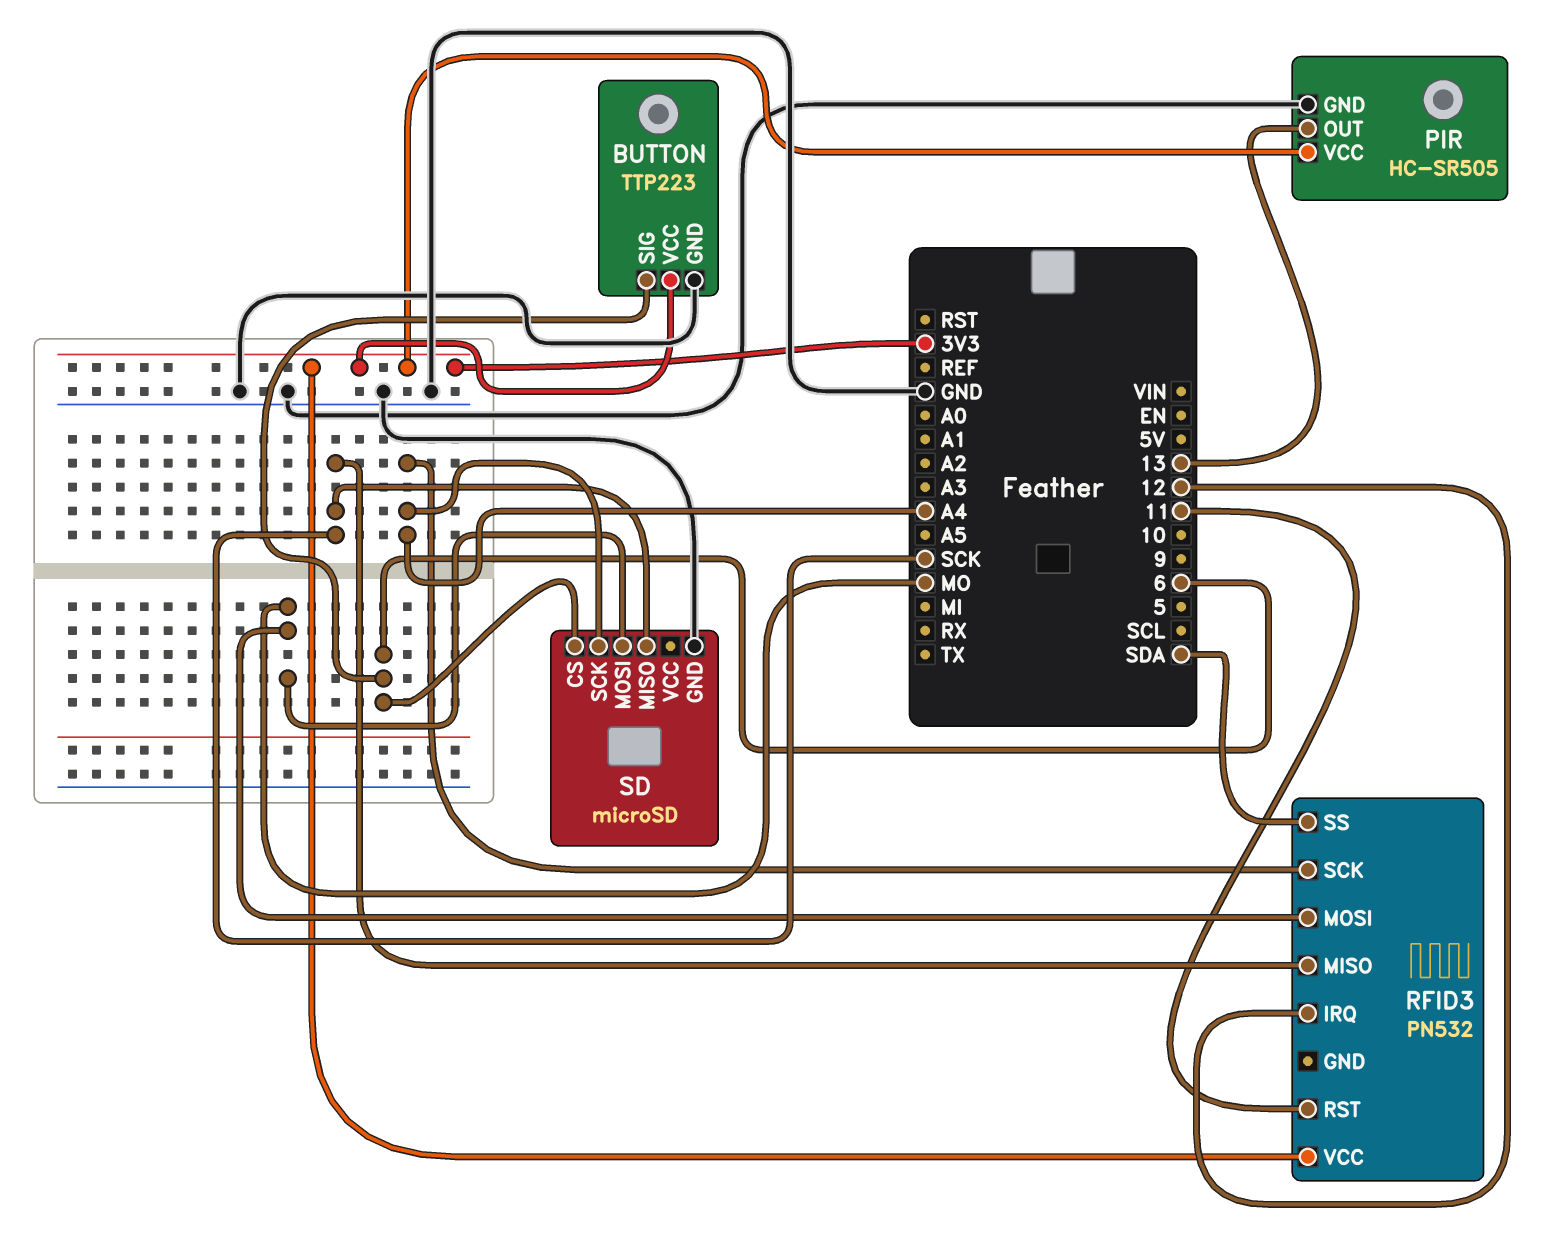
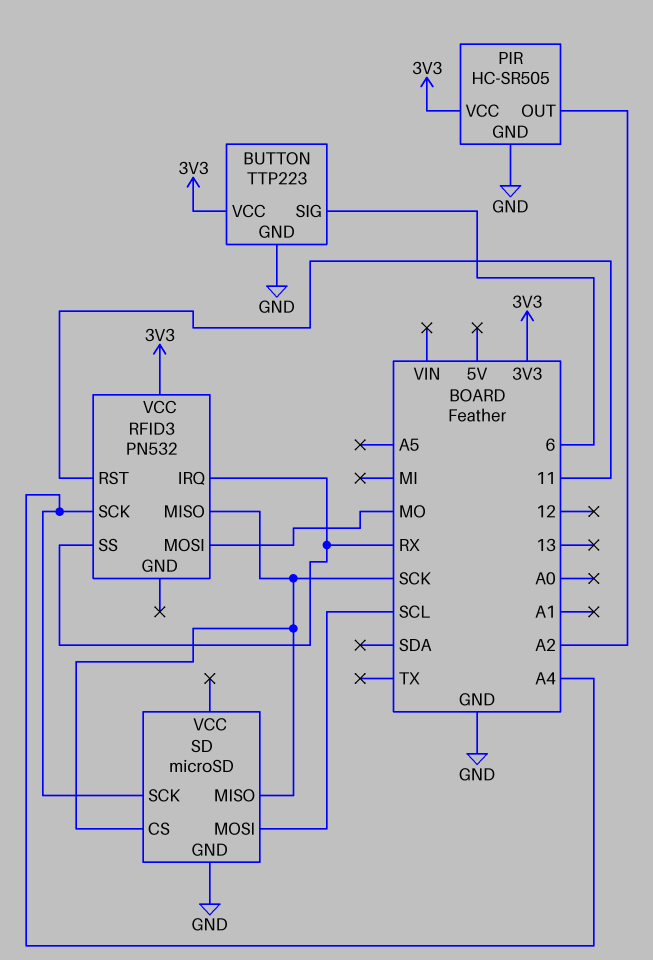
PIR pin OUT: 13 -> A2
RFID3 pin IRQ: 12 -> RX
RFID3 pin SS: SDA -> RX
SD pin CS: 6 -> SCK
SD pin MOSI: MO -> SCL

